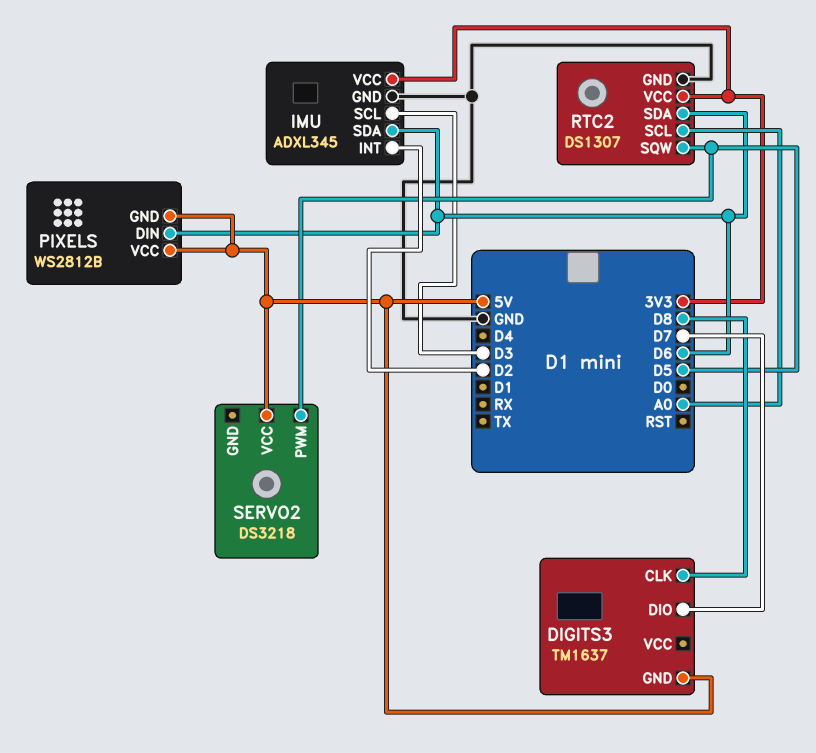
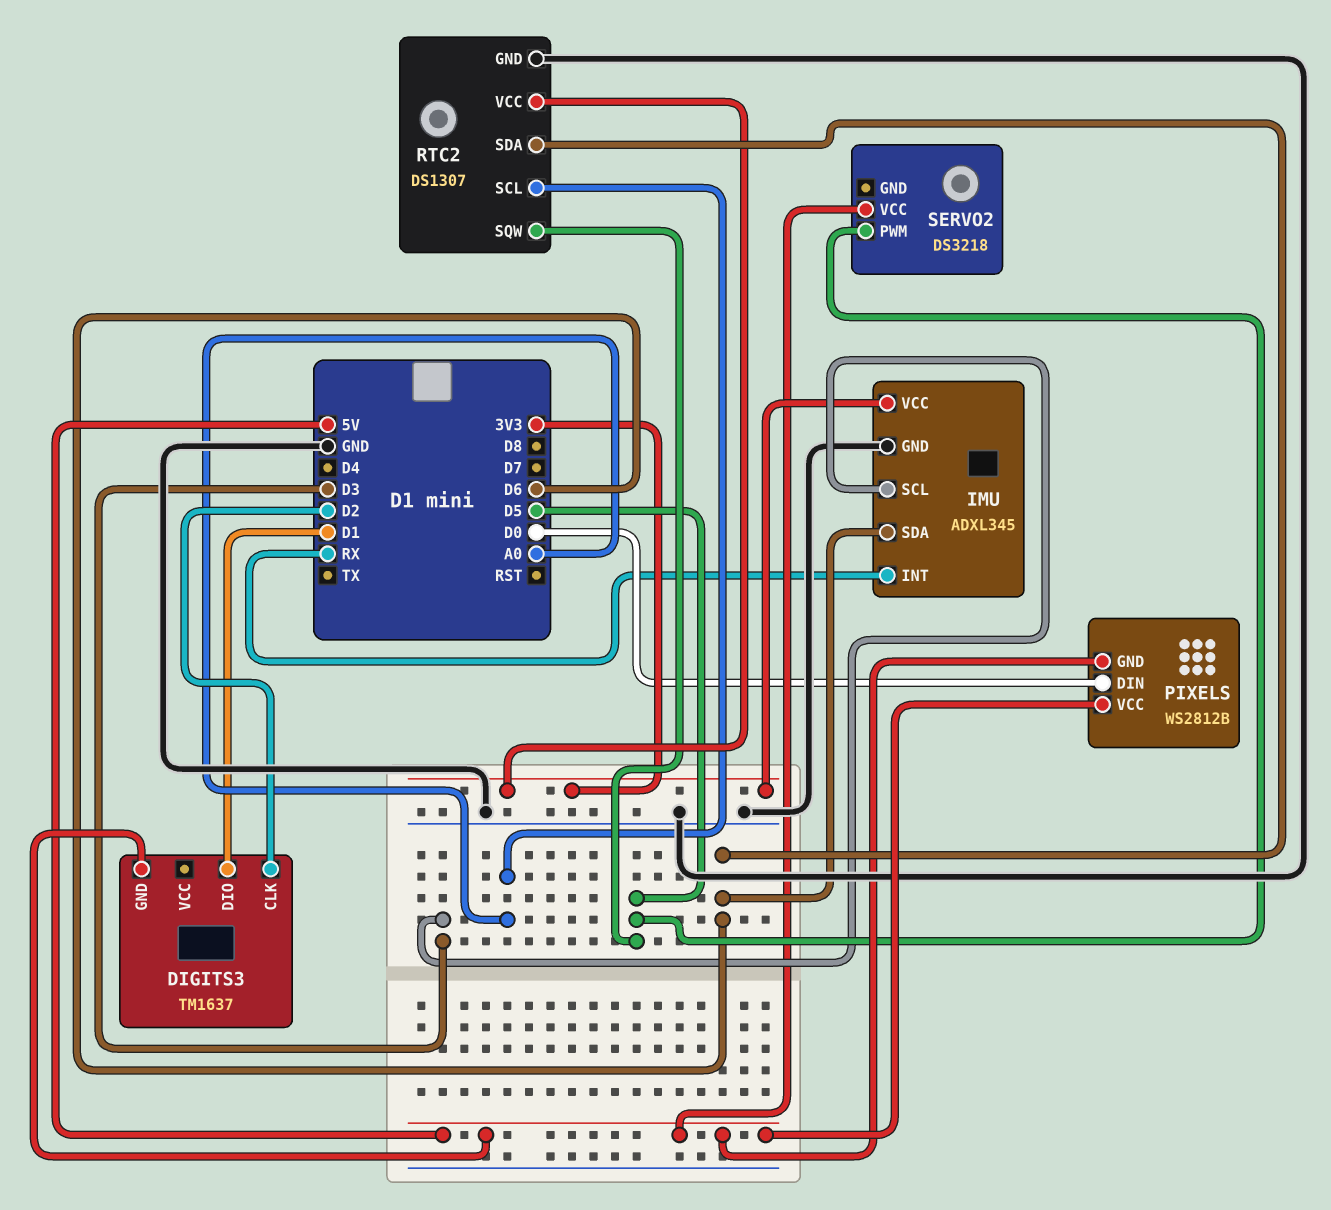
DIGITS3 pin CLK: D8 -> D2
DIGITS3 pin DIO: D7 -> D1
IMU pin INT: D2 -> RX
PIXELS pin DIN: D6 -> D0

